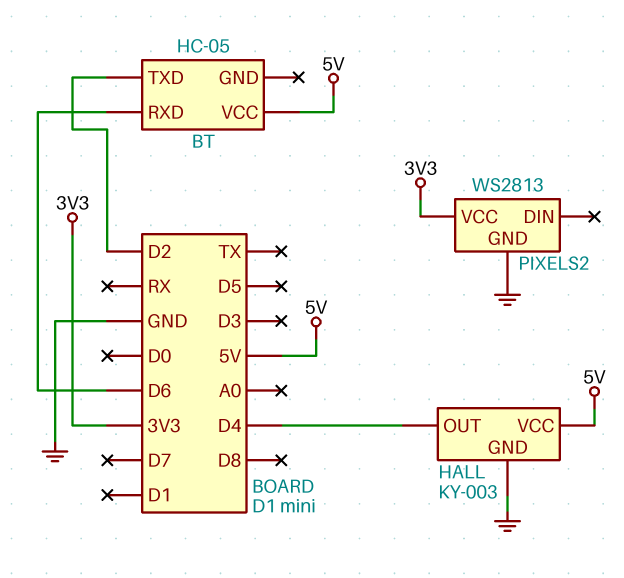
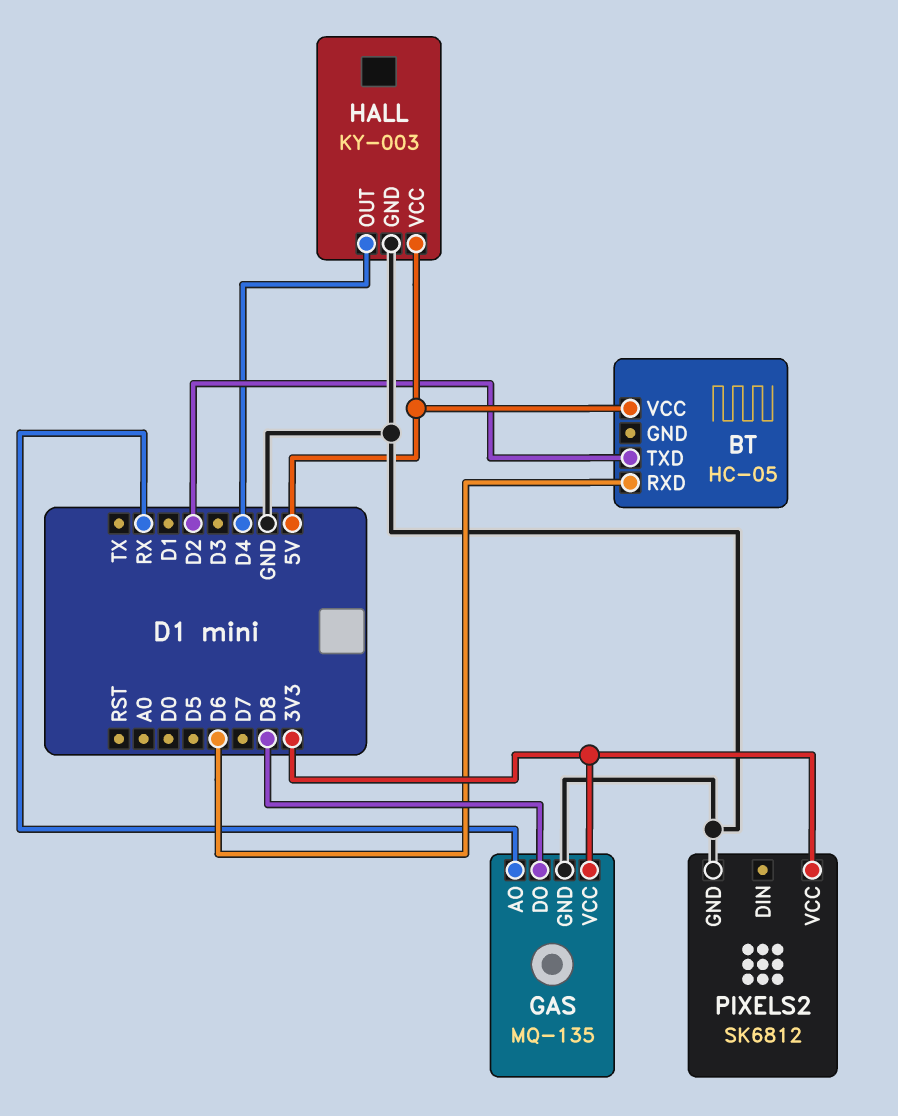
GAS: none -> MQ-135
GAS pin AO: none -> RX
GAS pin DO: none -> D8
GAS pin GND: none -> GND
GAS pin VCC: none -> 3V3
PIXELS2: WS2813 -> SK6812

